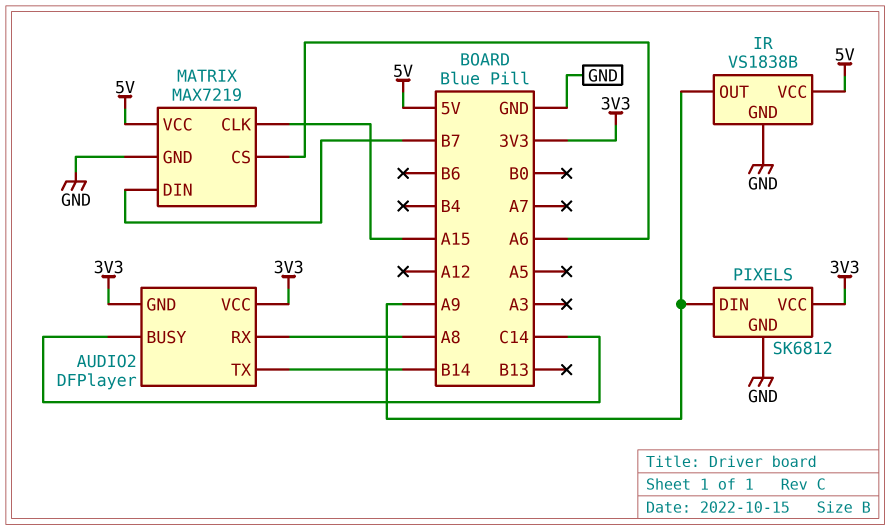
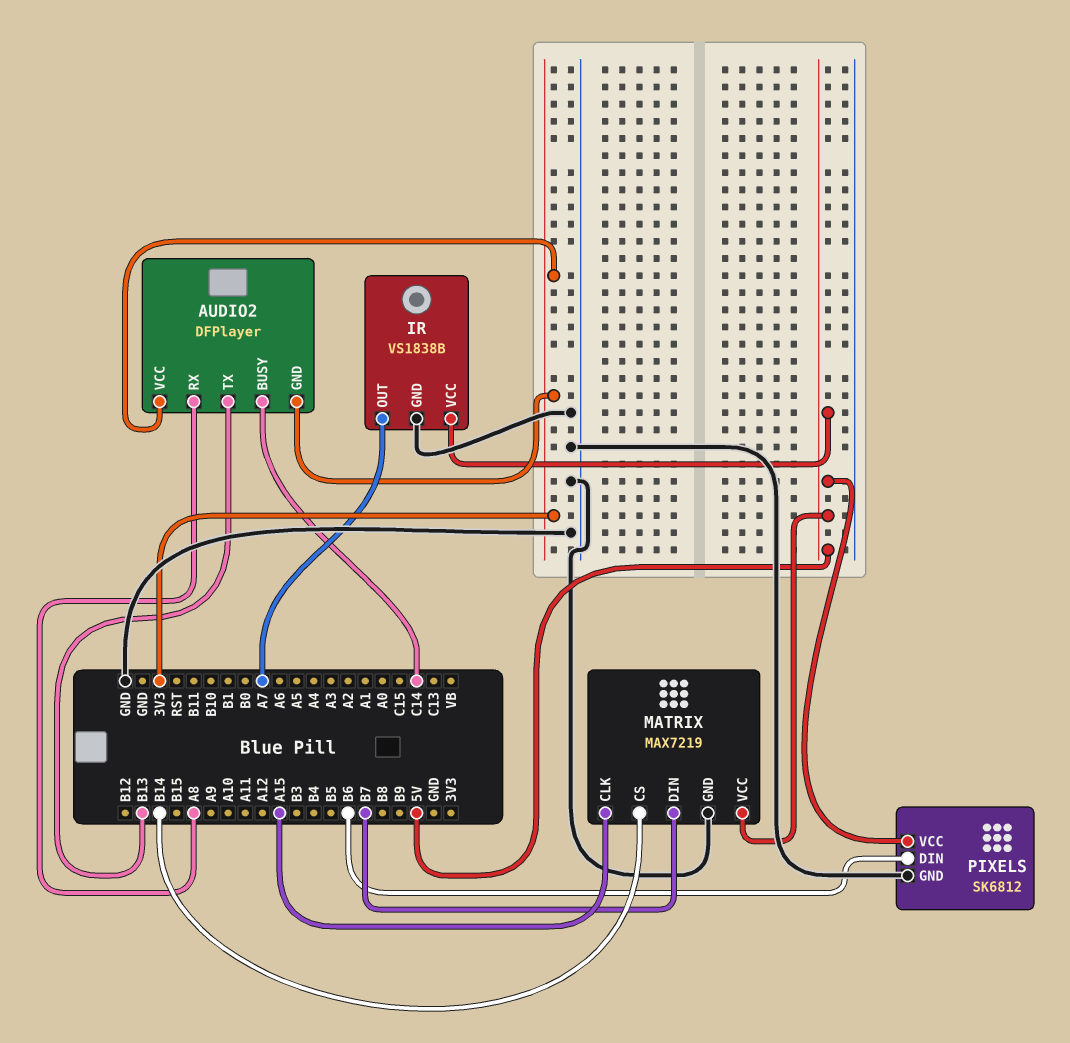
AUDIO2 pin TX: B14 -> B13
IR pin OUT: A9 -> A7
MATRIX pin CS: A6 -> B14
PIXELS pin DIN: A9 -> B6
PIXELS pin VCC: 3V3 -> 5V

